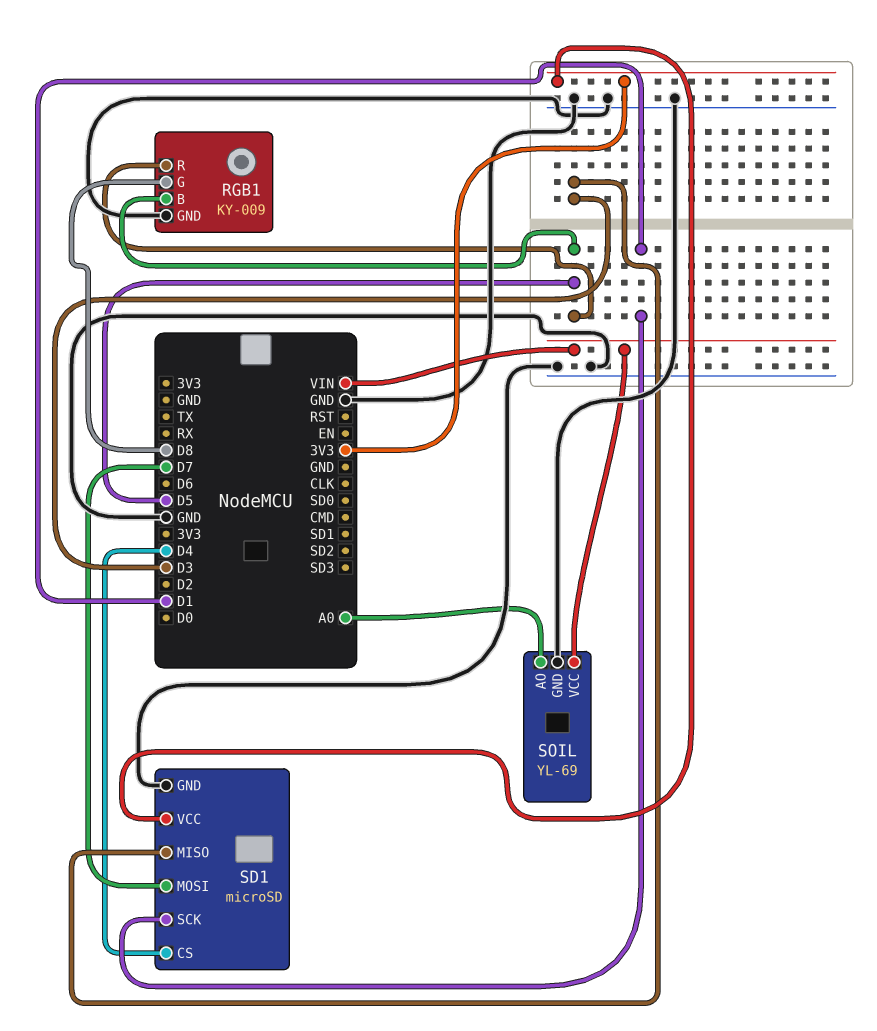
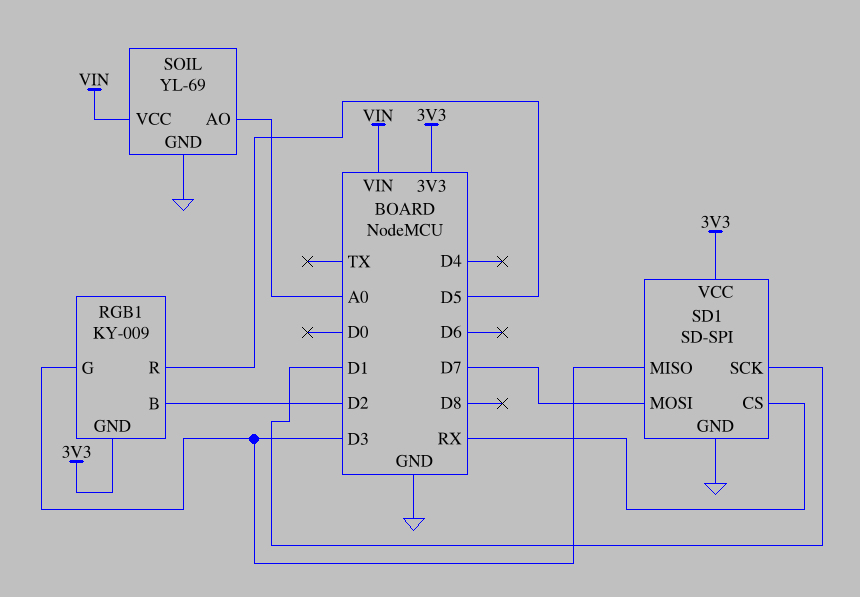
RGB1 pin B: D5 -> D2
RGB1 pin G: D8 -> D3
RGB1 pin GND: GND -> 3V3
SD1: microSD -> SD-SPI
SD1 pin CS: D4 -> RX

